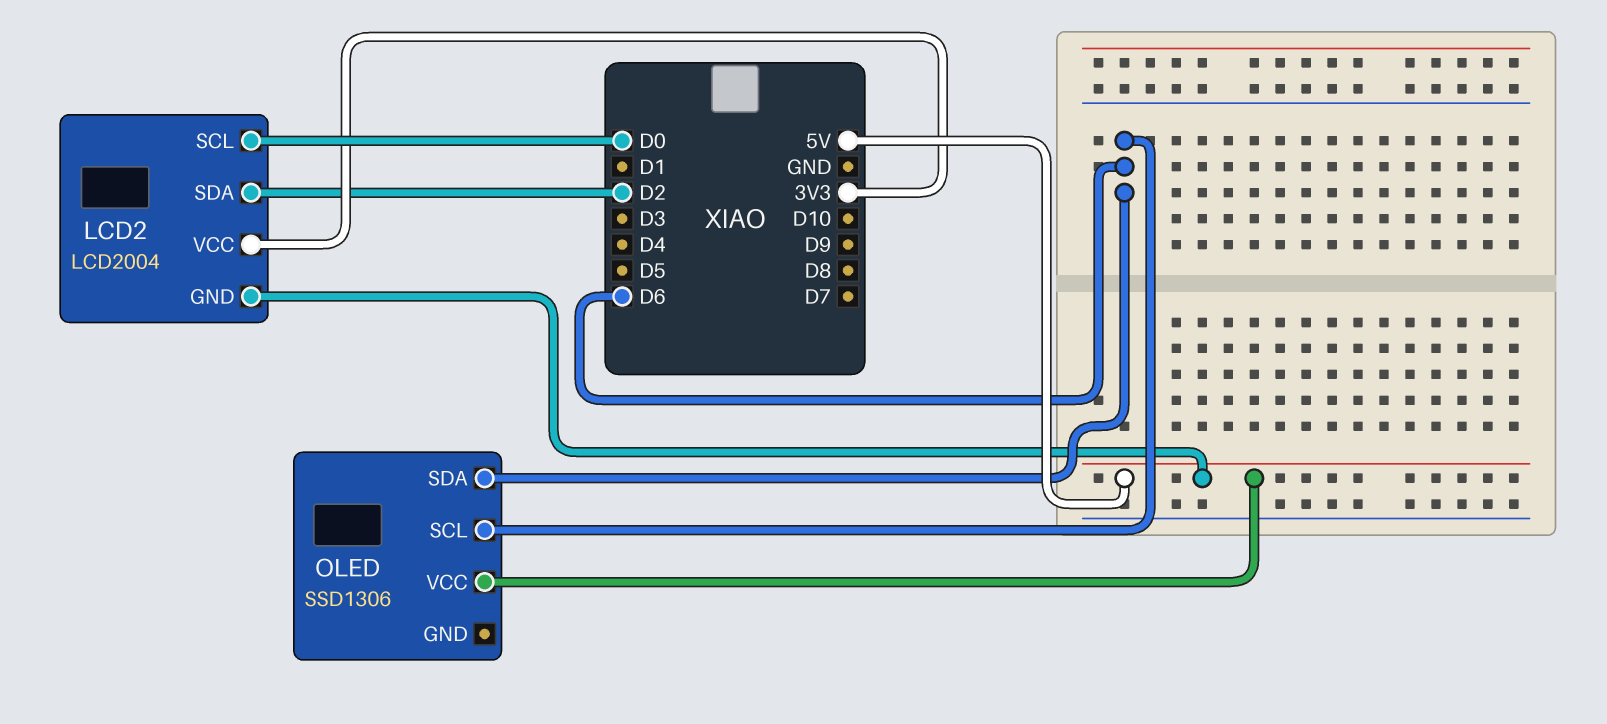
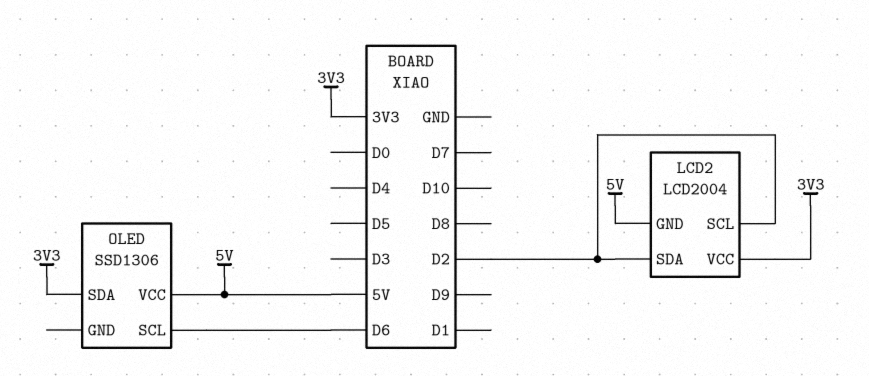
LCD2 pin SCL: D0 -> D2
OLED pin SDA: D6 -> 3V3

